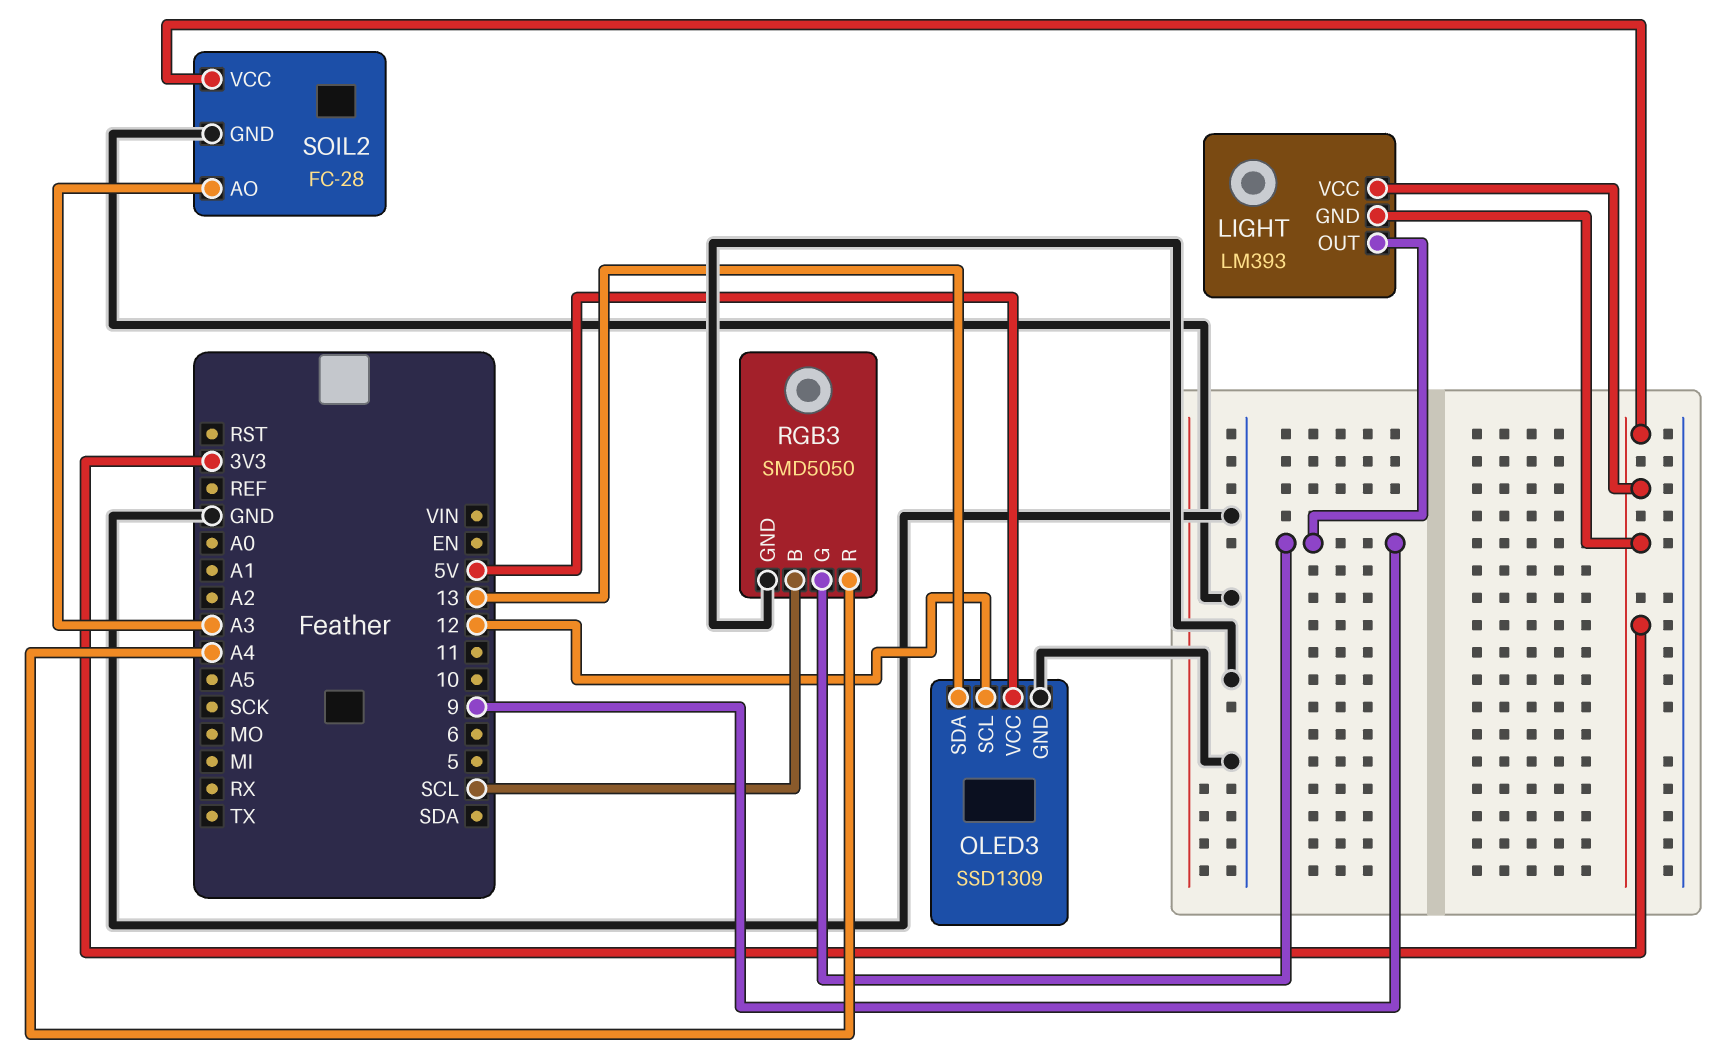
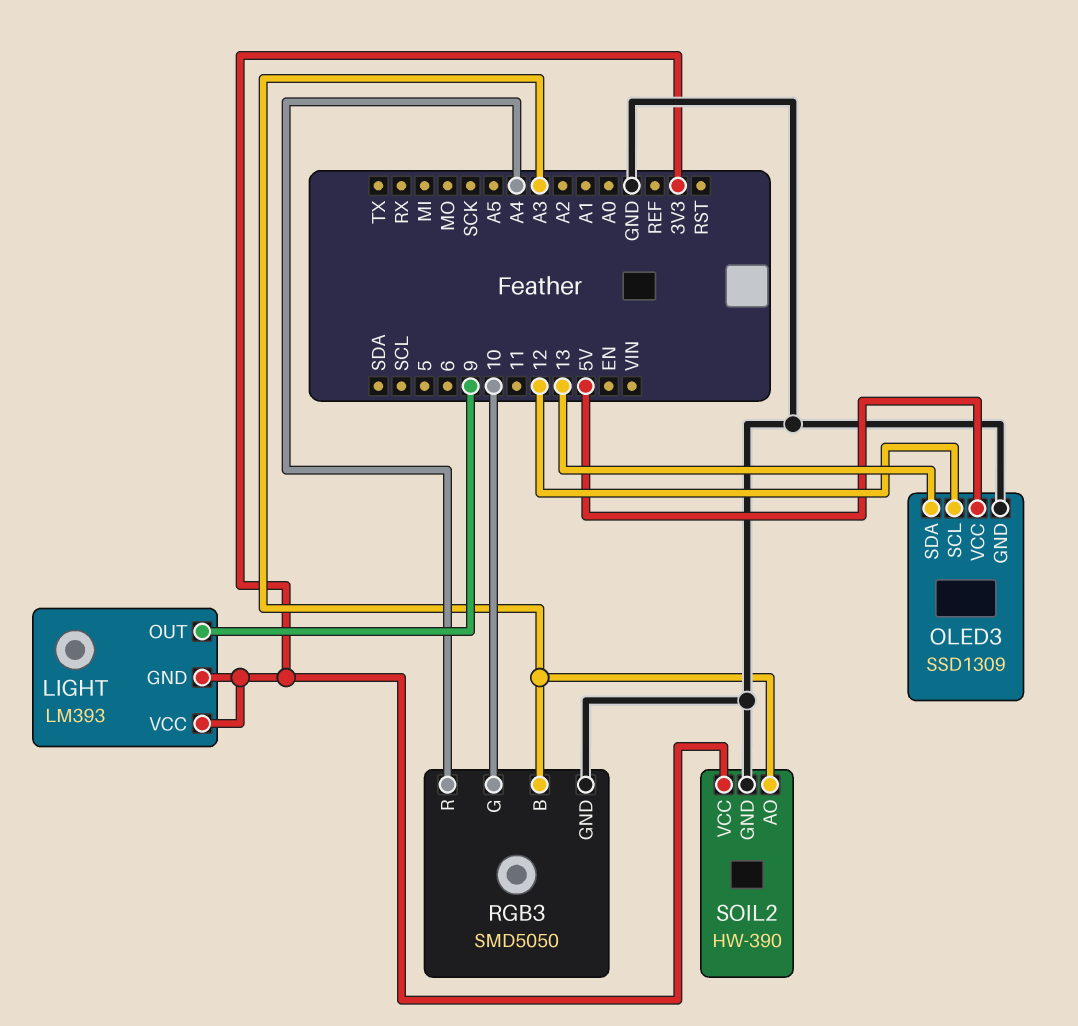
RGB3 pin B: SCL -> A3
RGB3 pin G: 9 -> 10
SOIL2: FC-28 -> HW-390

